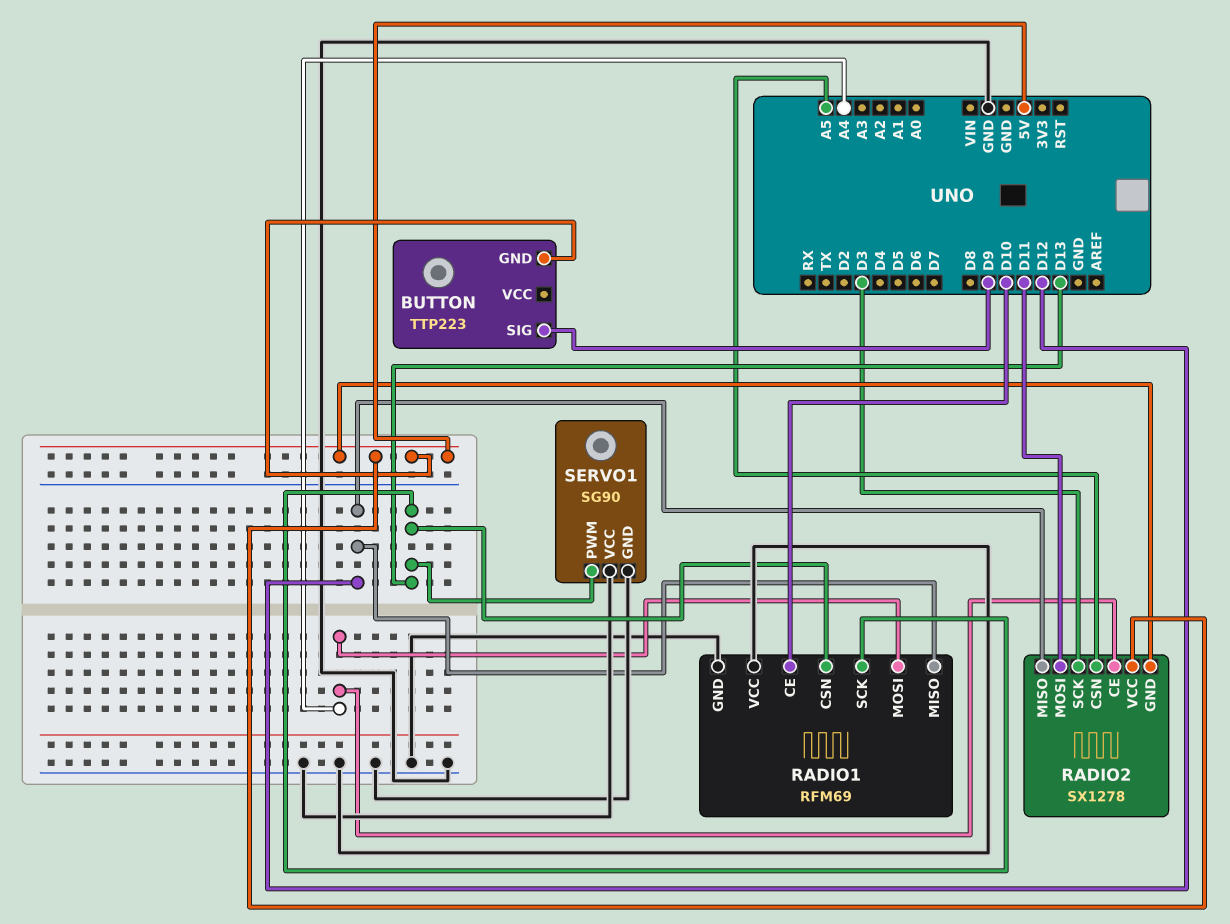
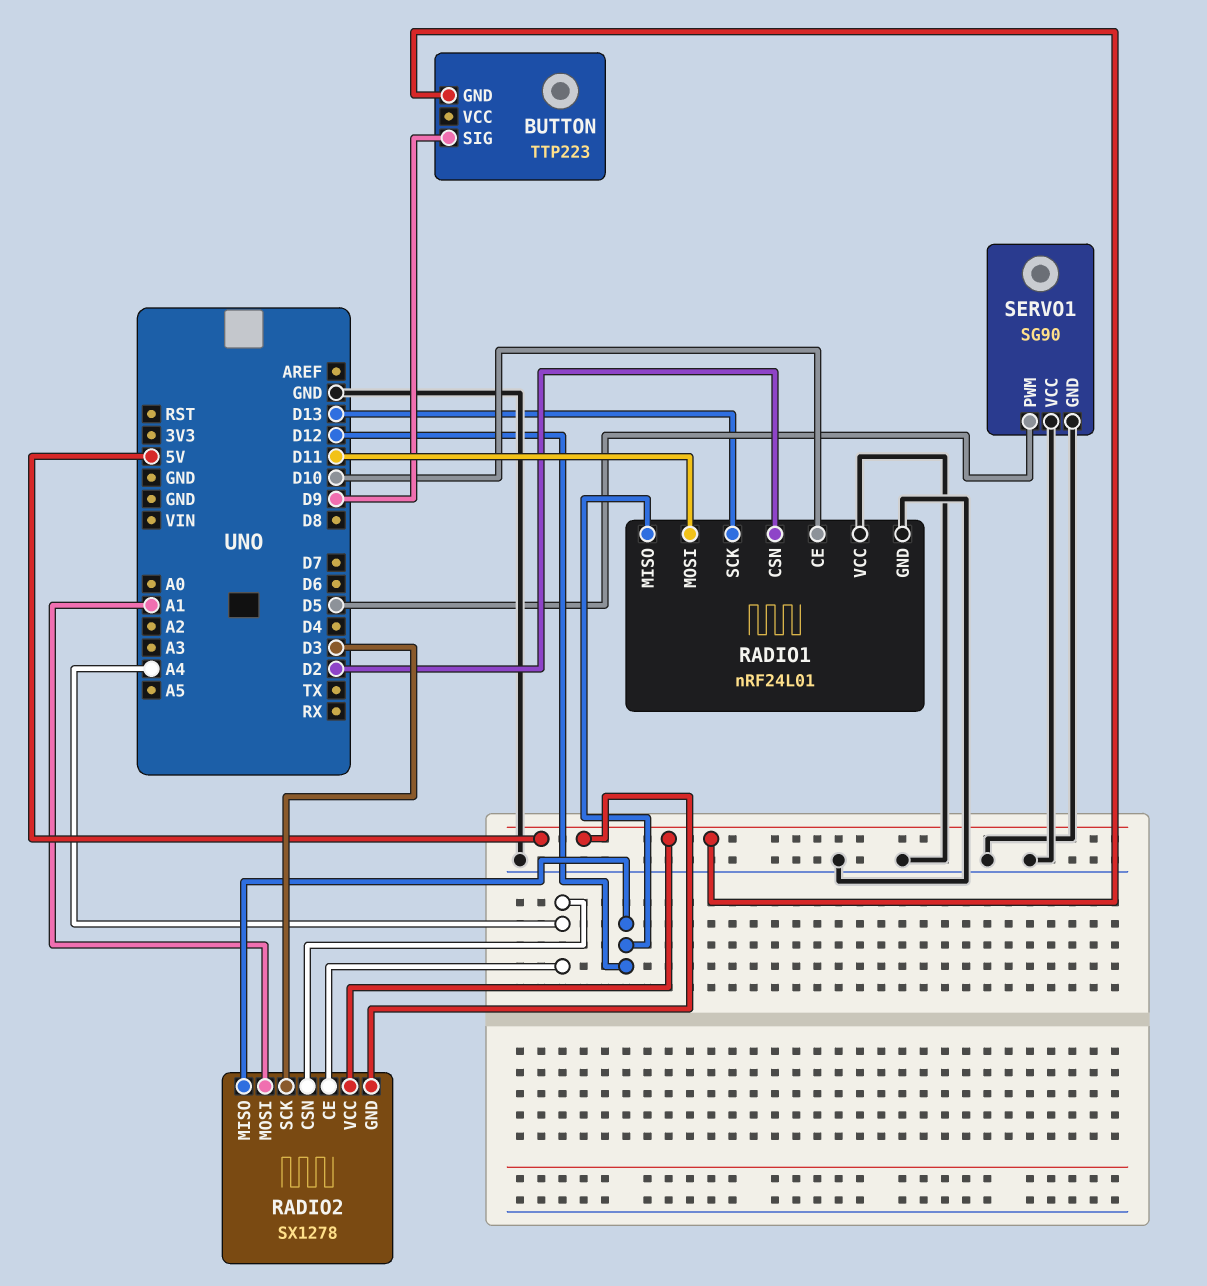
RADIO1: RFM69 -> nRF24L01
RADIO1 pin CSN: D13 -> D2
RADIO1 pin MOSI: A4 -> D11
RADIO2 pin CSN: A5 -> A4
RADIO2 pin MOSI: D11 -> A1
SERVO1 pin PWM: D13 -> D5

